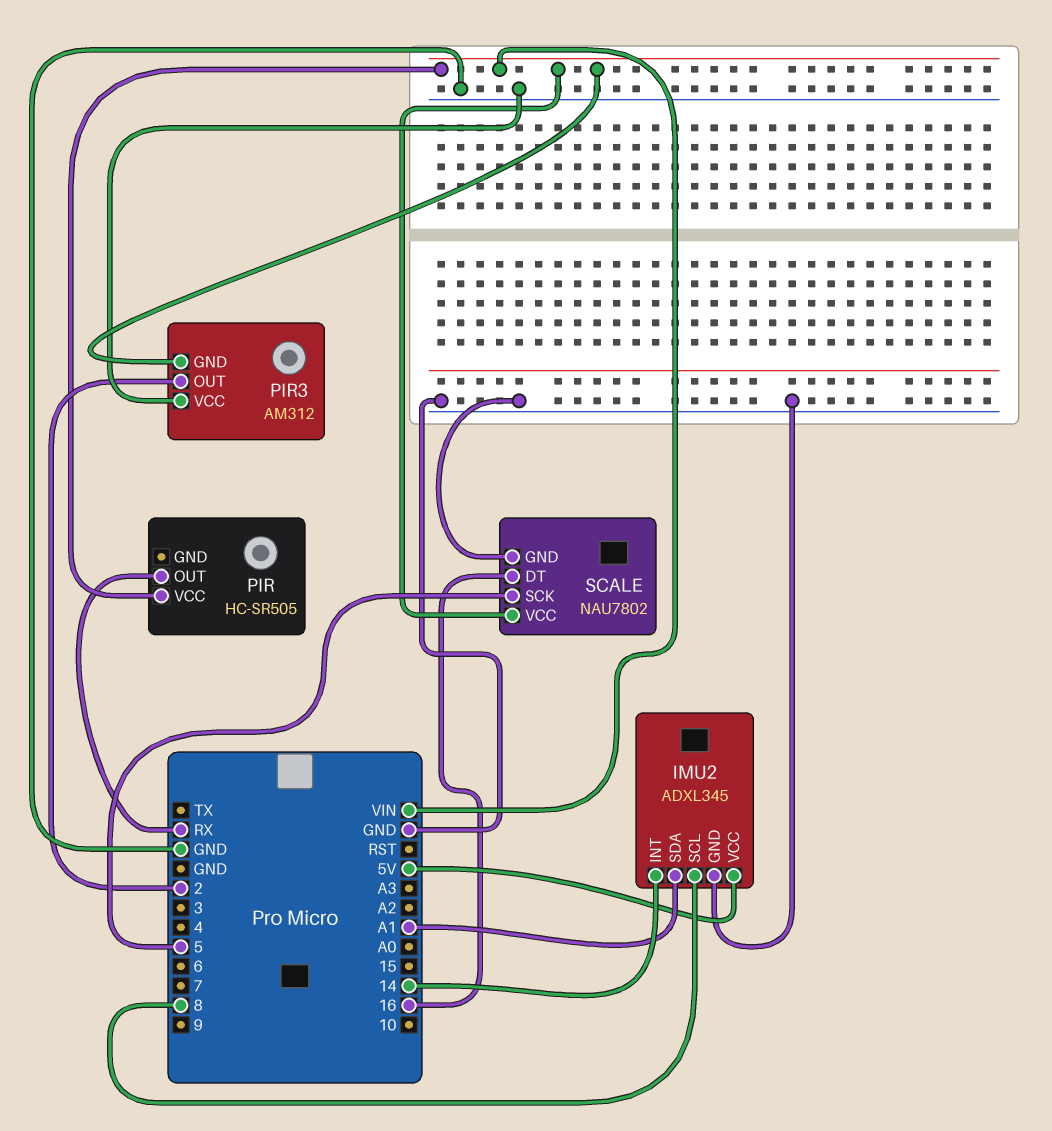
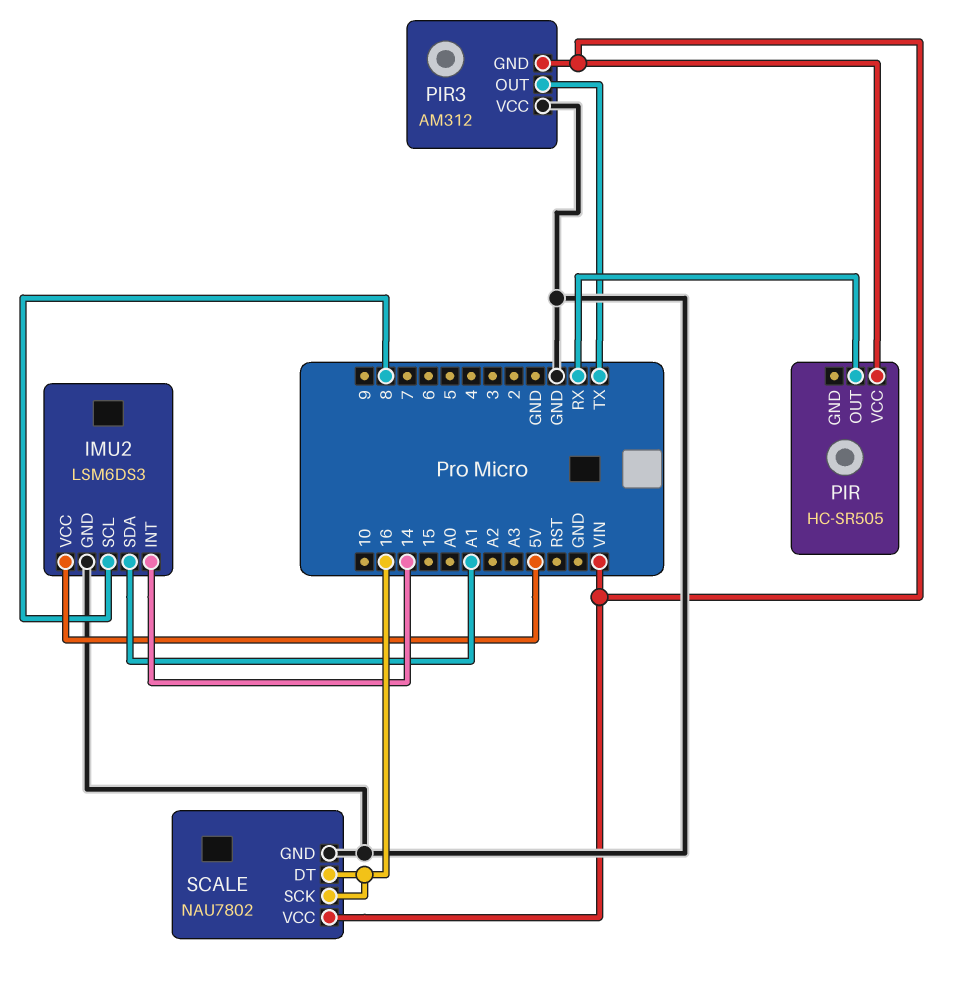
IMU2: ADXL345 -> LSM6DS3
PIR3 pin OUT: 2 -> TX
SCALE pin SCK: 5 -> 16

